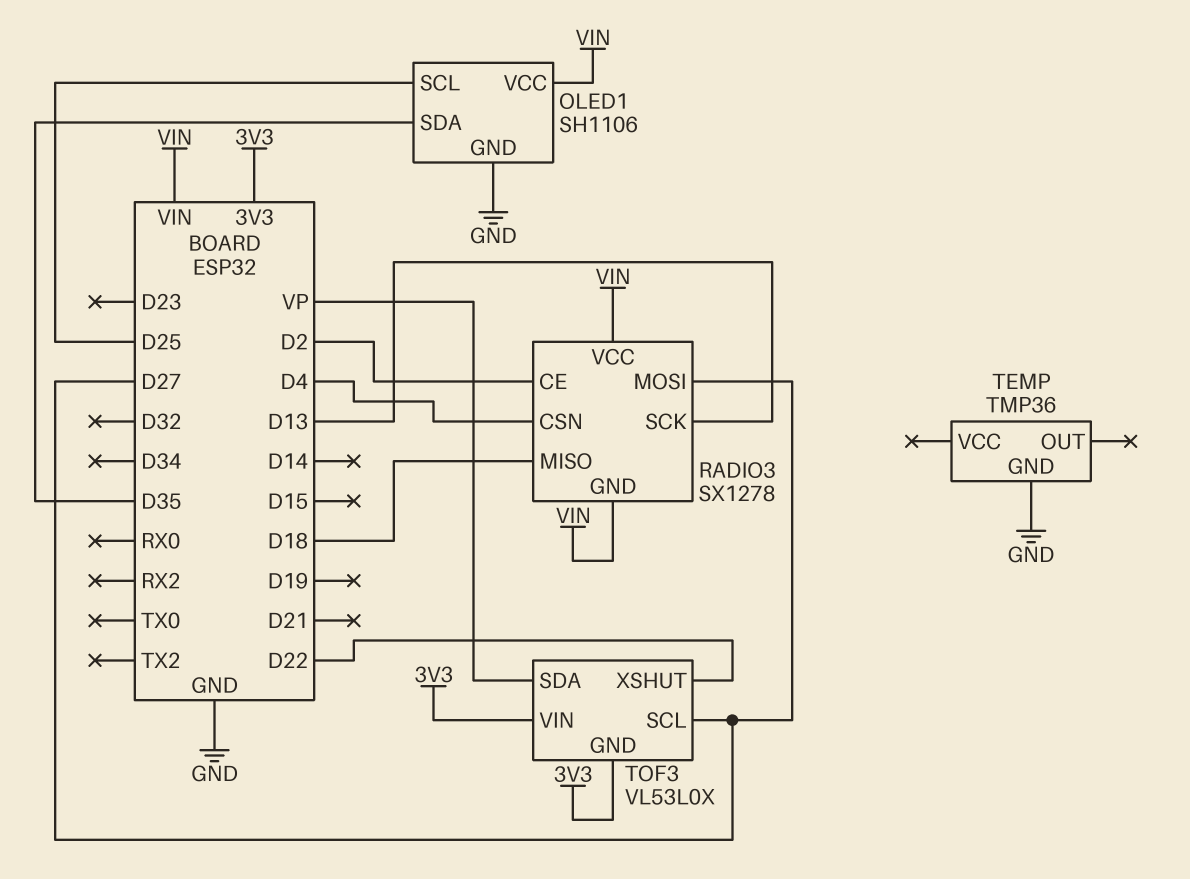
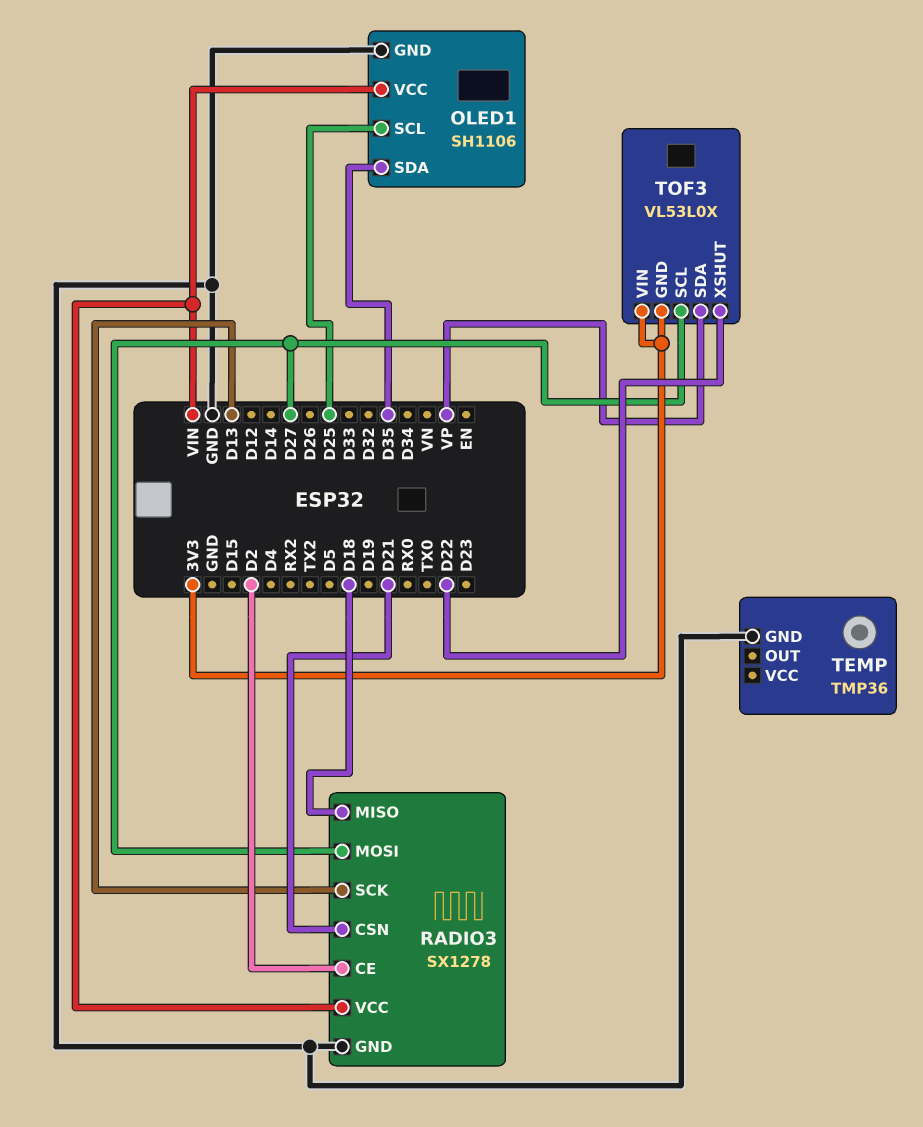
RADIO3 pin CSN: D4 -> D21
RADIO3 pin GND: VIN -> GND

